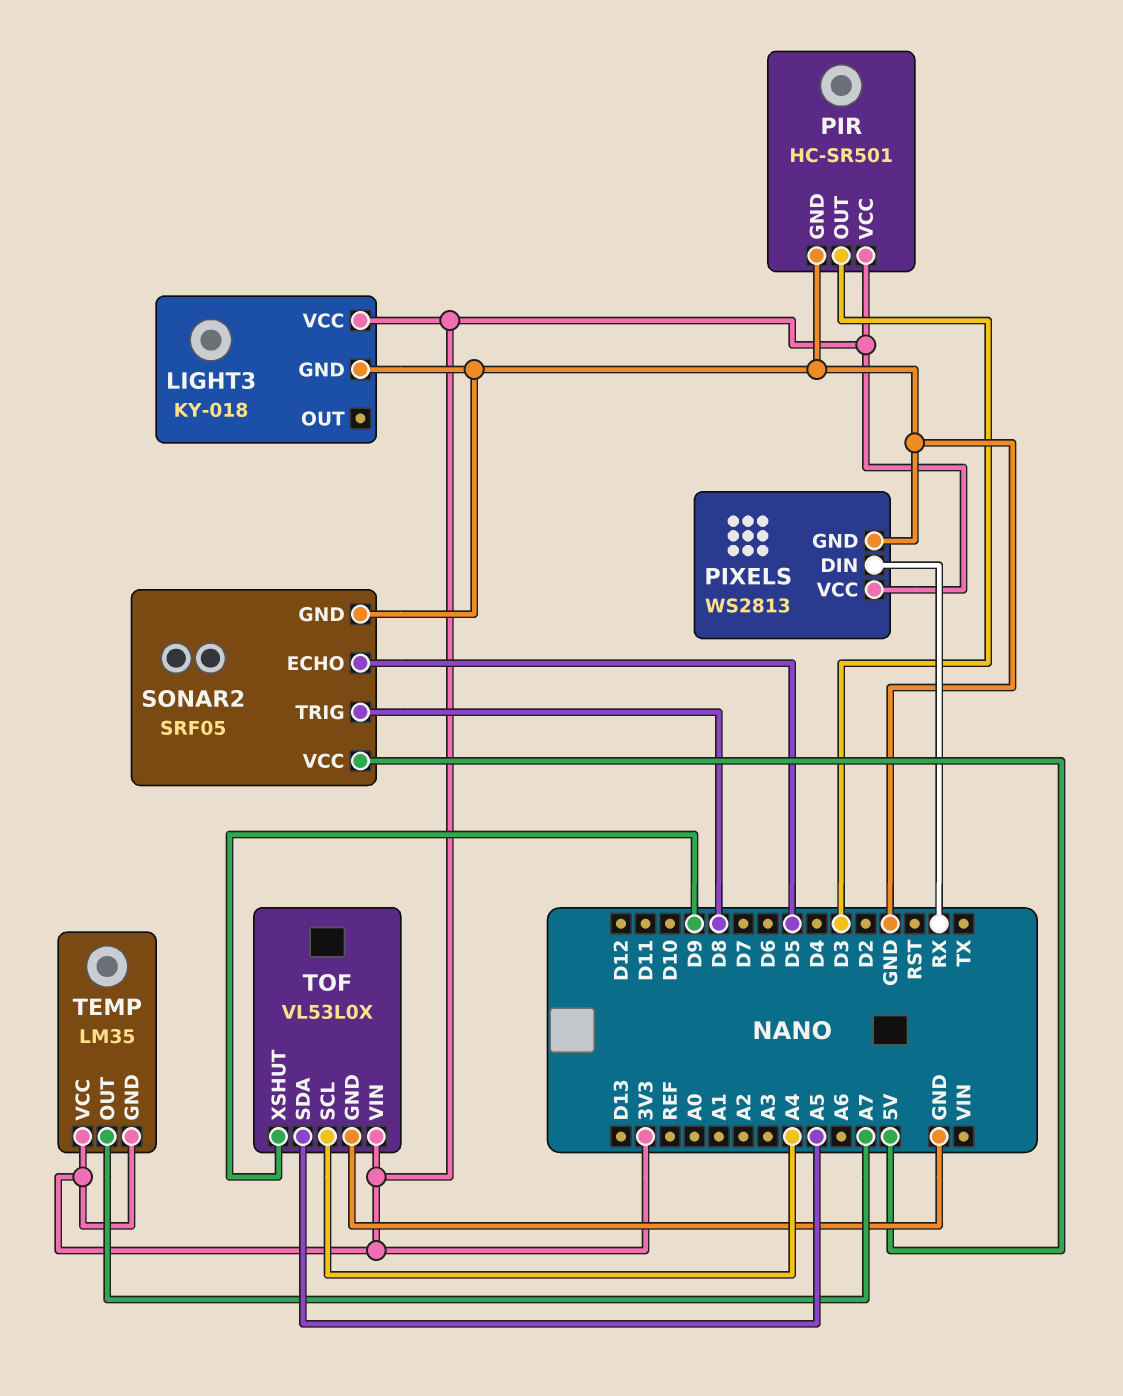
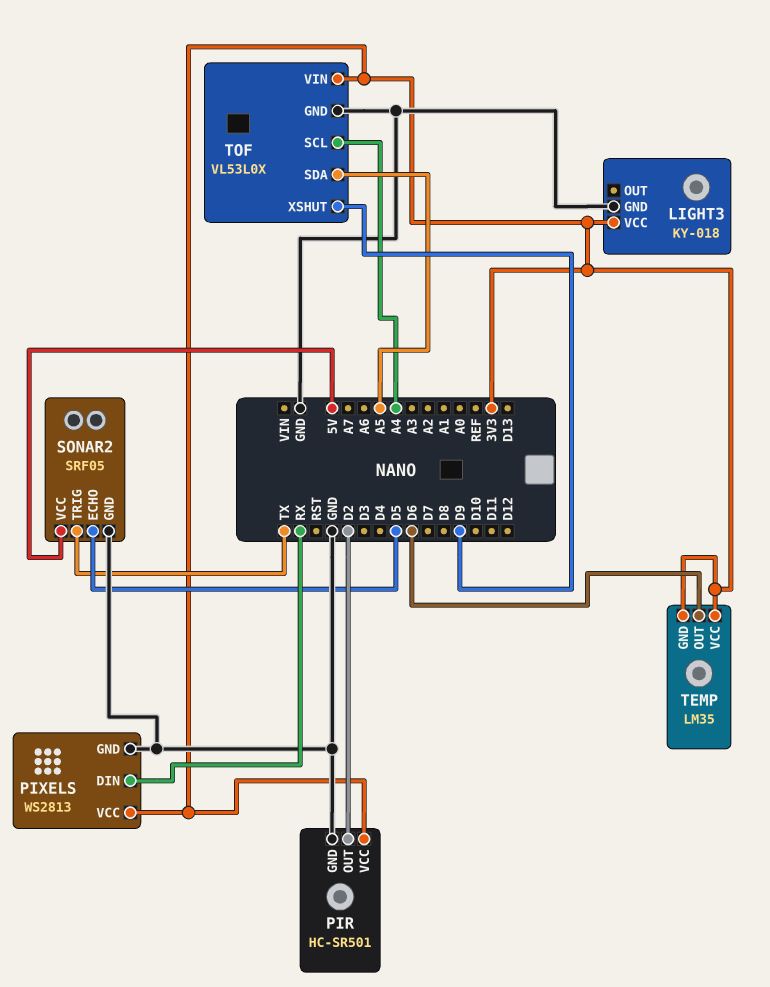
PIR pin OUT: D3 -> D2
SONAR2 pin TRIG: D8 -> TX
TEMP pin OUT: A7 -> D6

